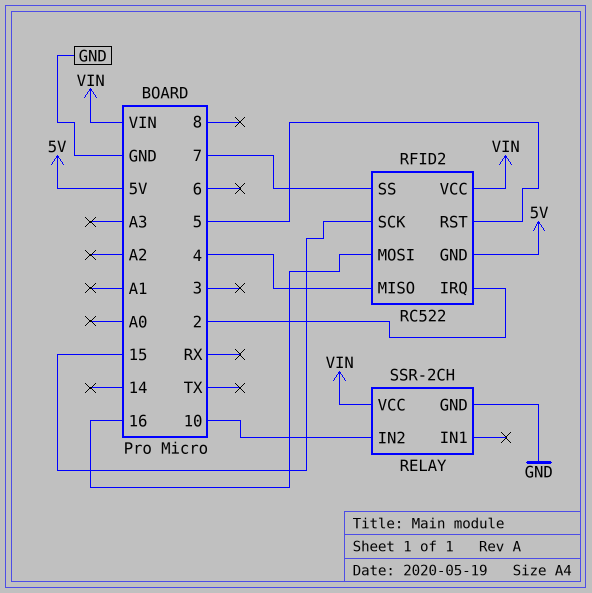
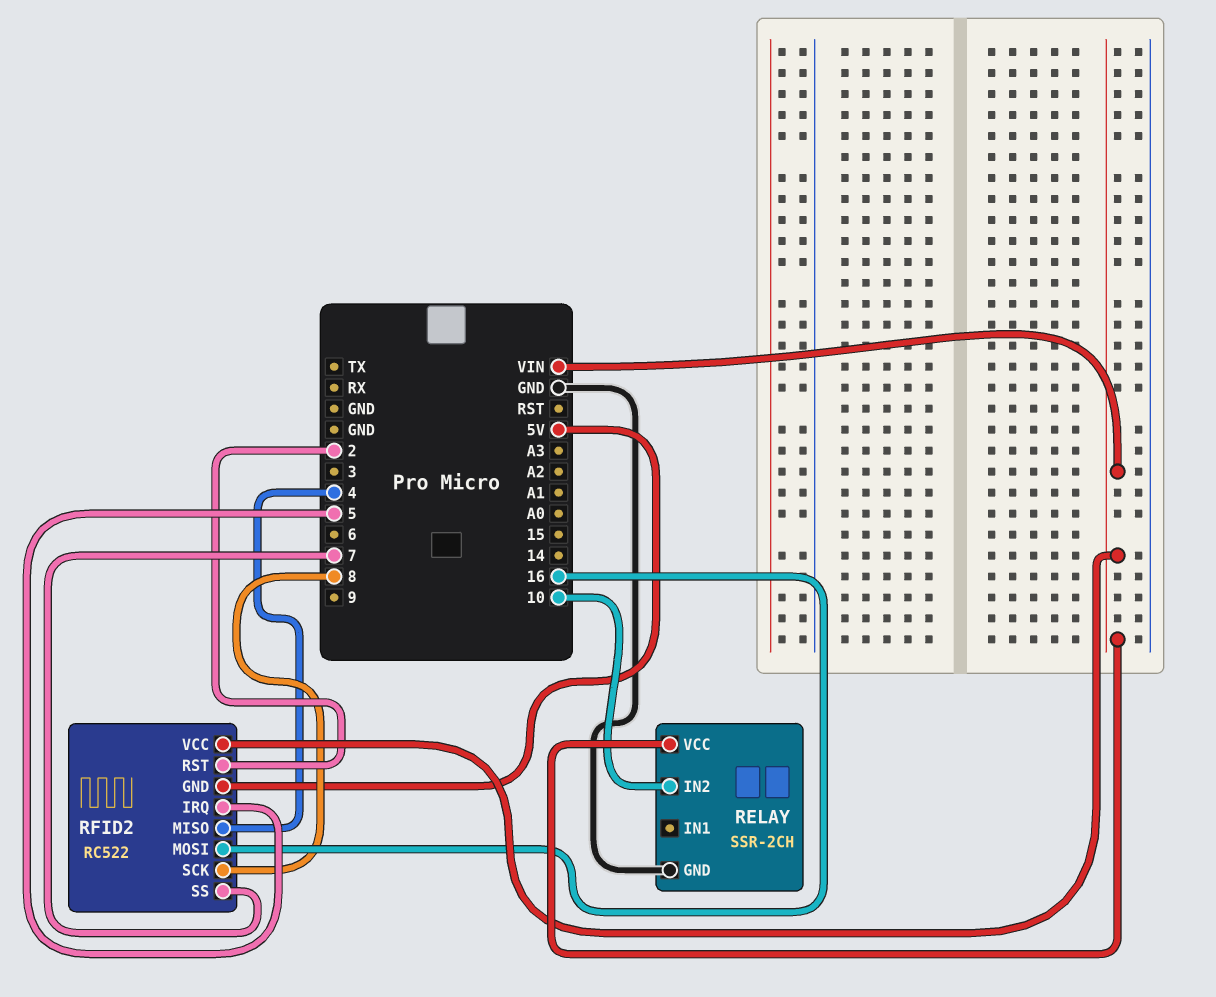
RFID2 pin IRQ: 2 -> 5
RFID2 pin RST: 5 -> 2
RFID2 pin SCK: 15 -> 8

